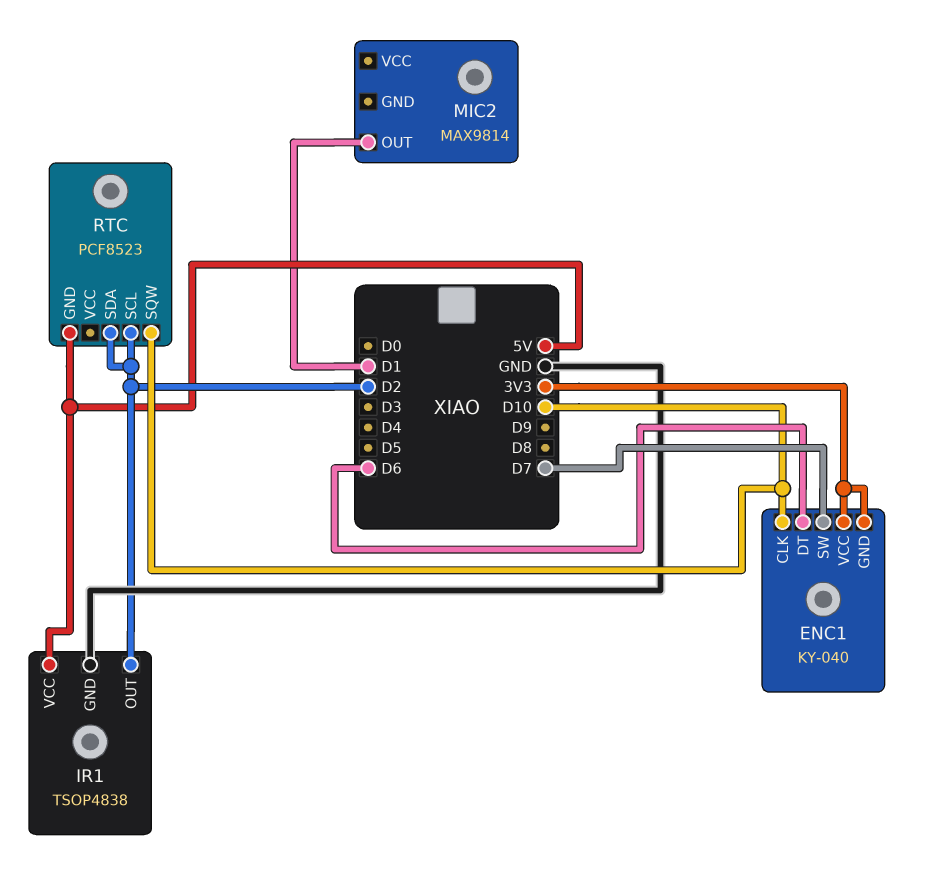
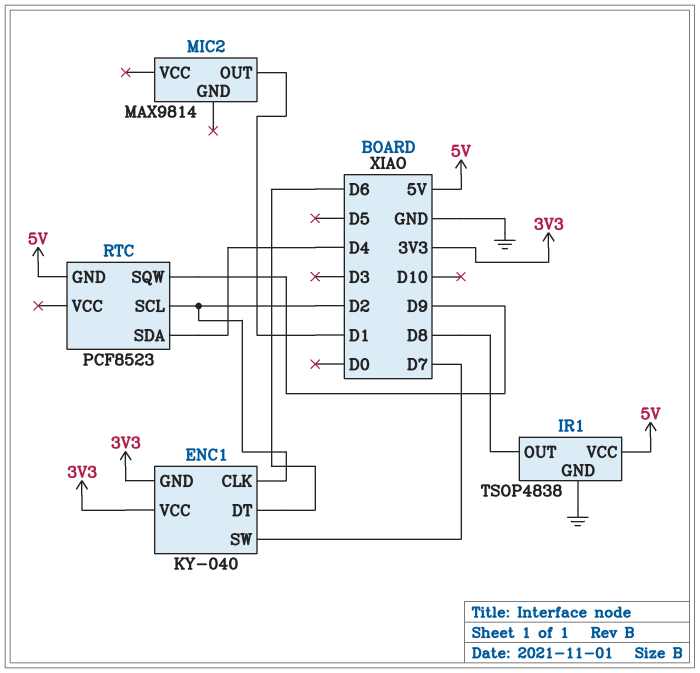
ENC1 pin CLK: D10 -> D2
IR1 pin OUT: D2 -> D8
RTC pin SDA: D2 -> D4
RTC pin SQW: D10 -> D9

